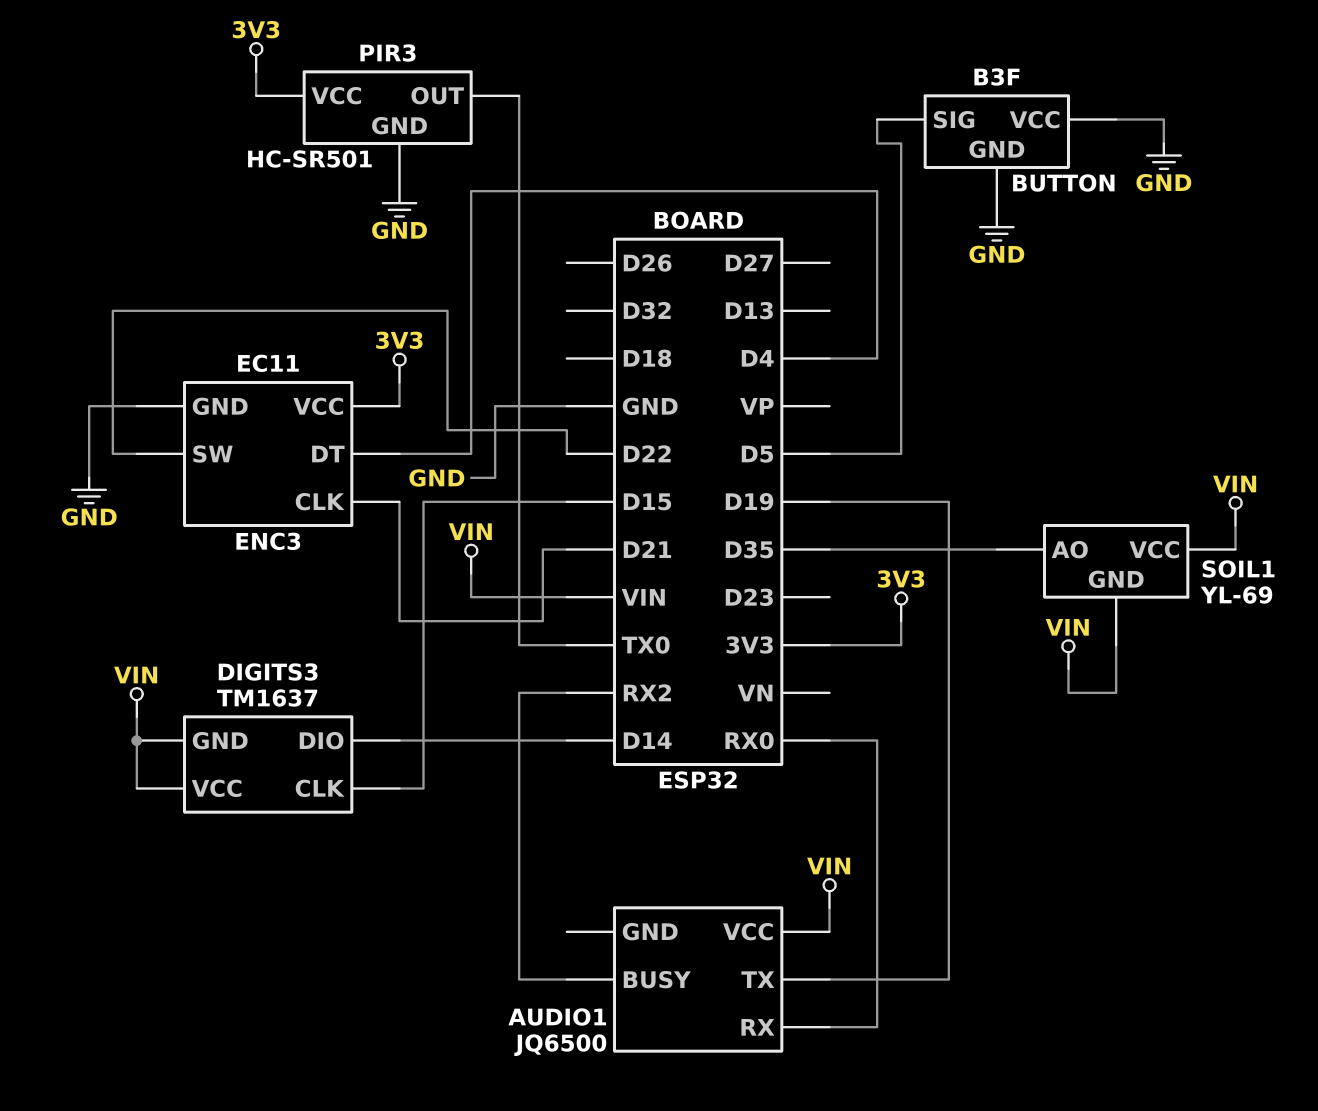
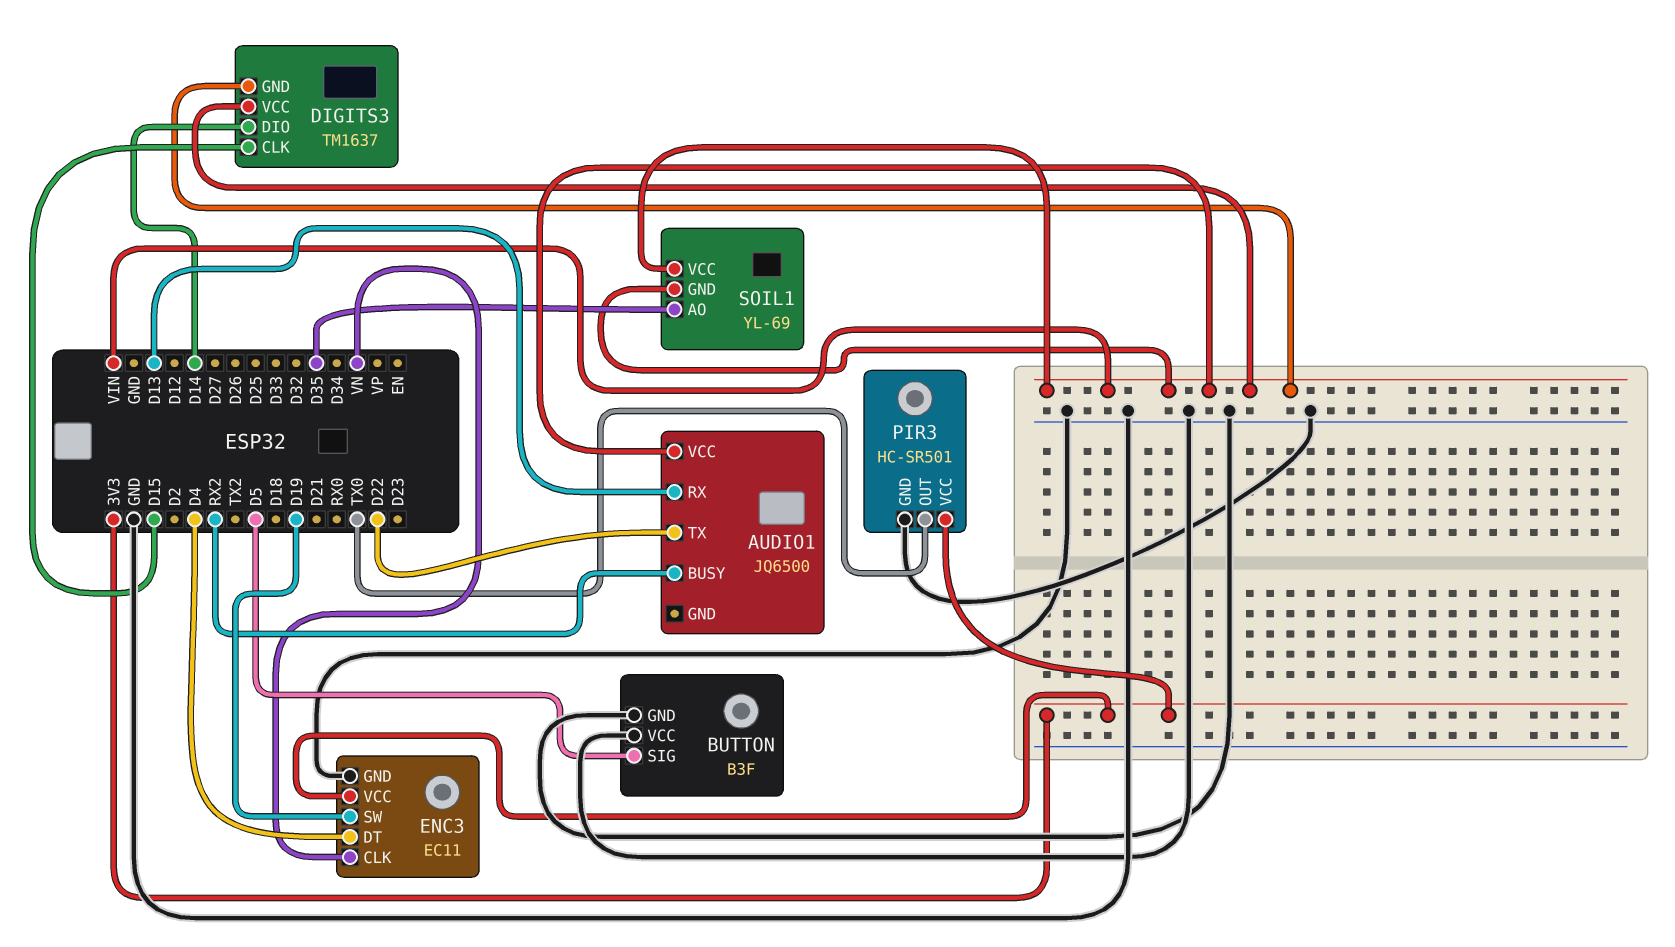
AUDIO1 pin RX: RX0 -> D13
AUDIO1 pin TX: D19 -> D22
ENC3 pin CLK: D21 -> VN
ENC3 pin SW: D22 -> D19

